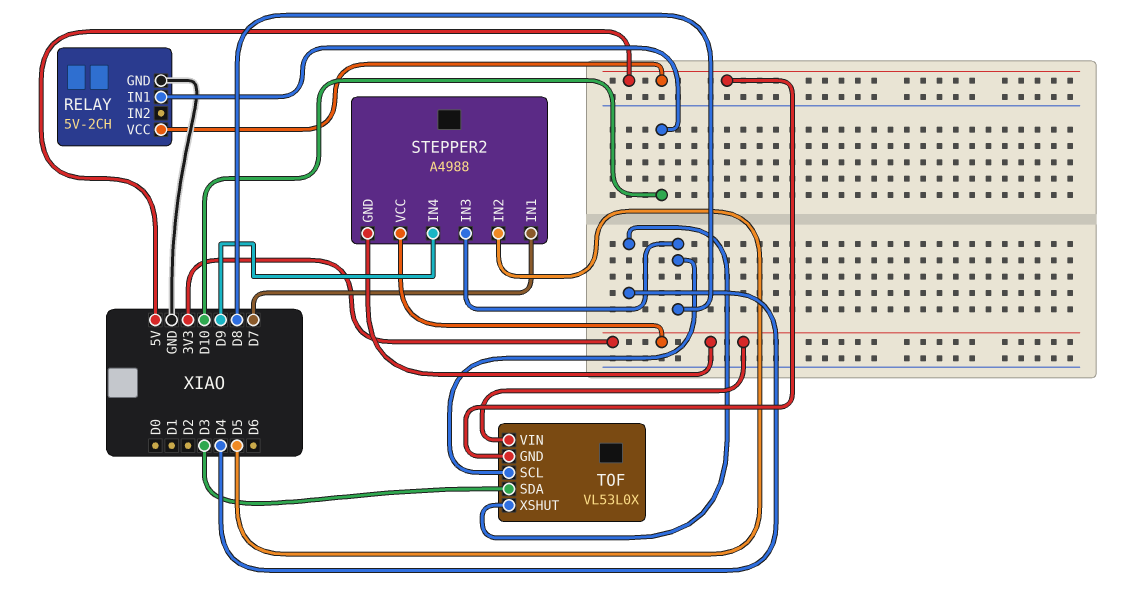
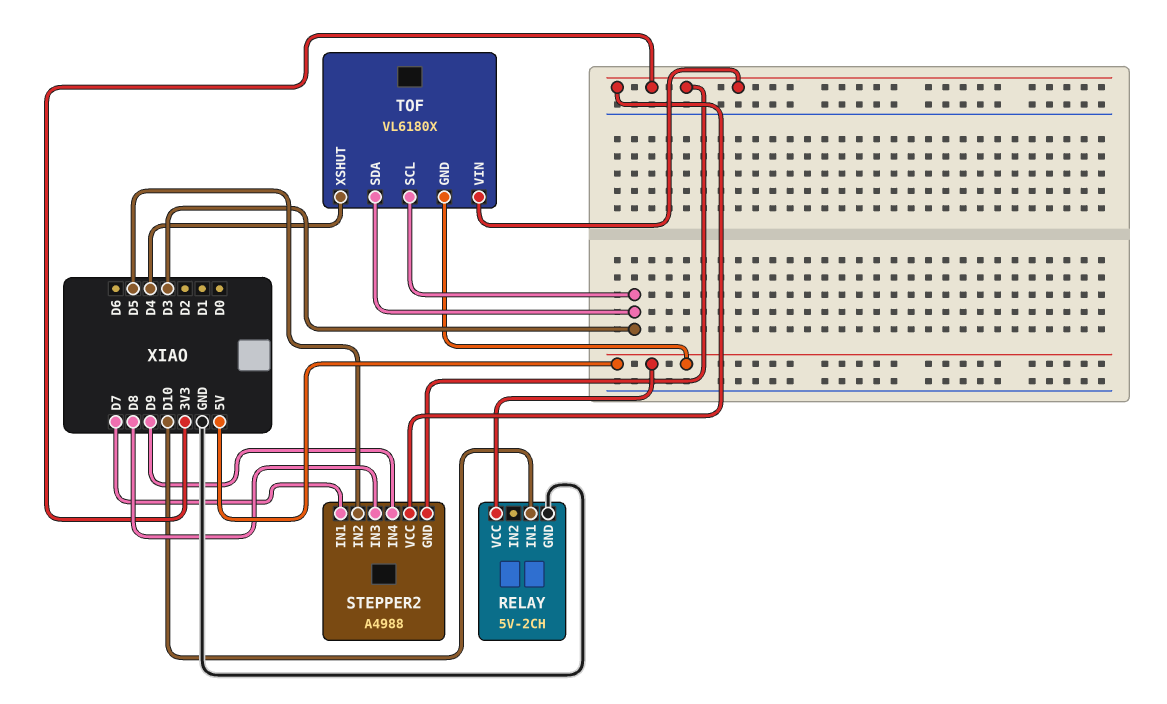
TOF: VL53L0X -> VL6180X
TOF pin SCL: D8 -> D3

